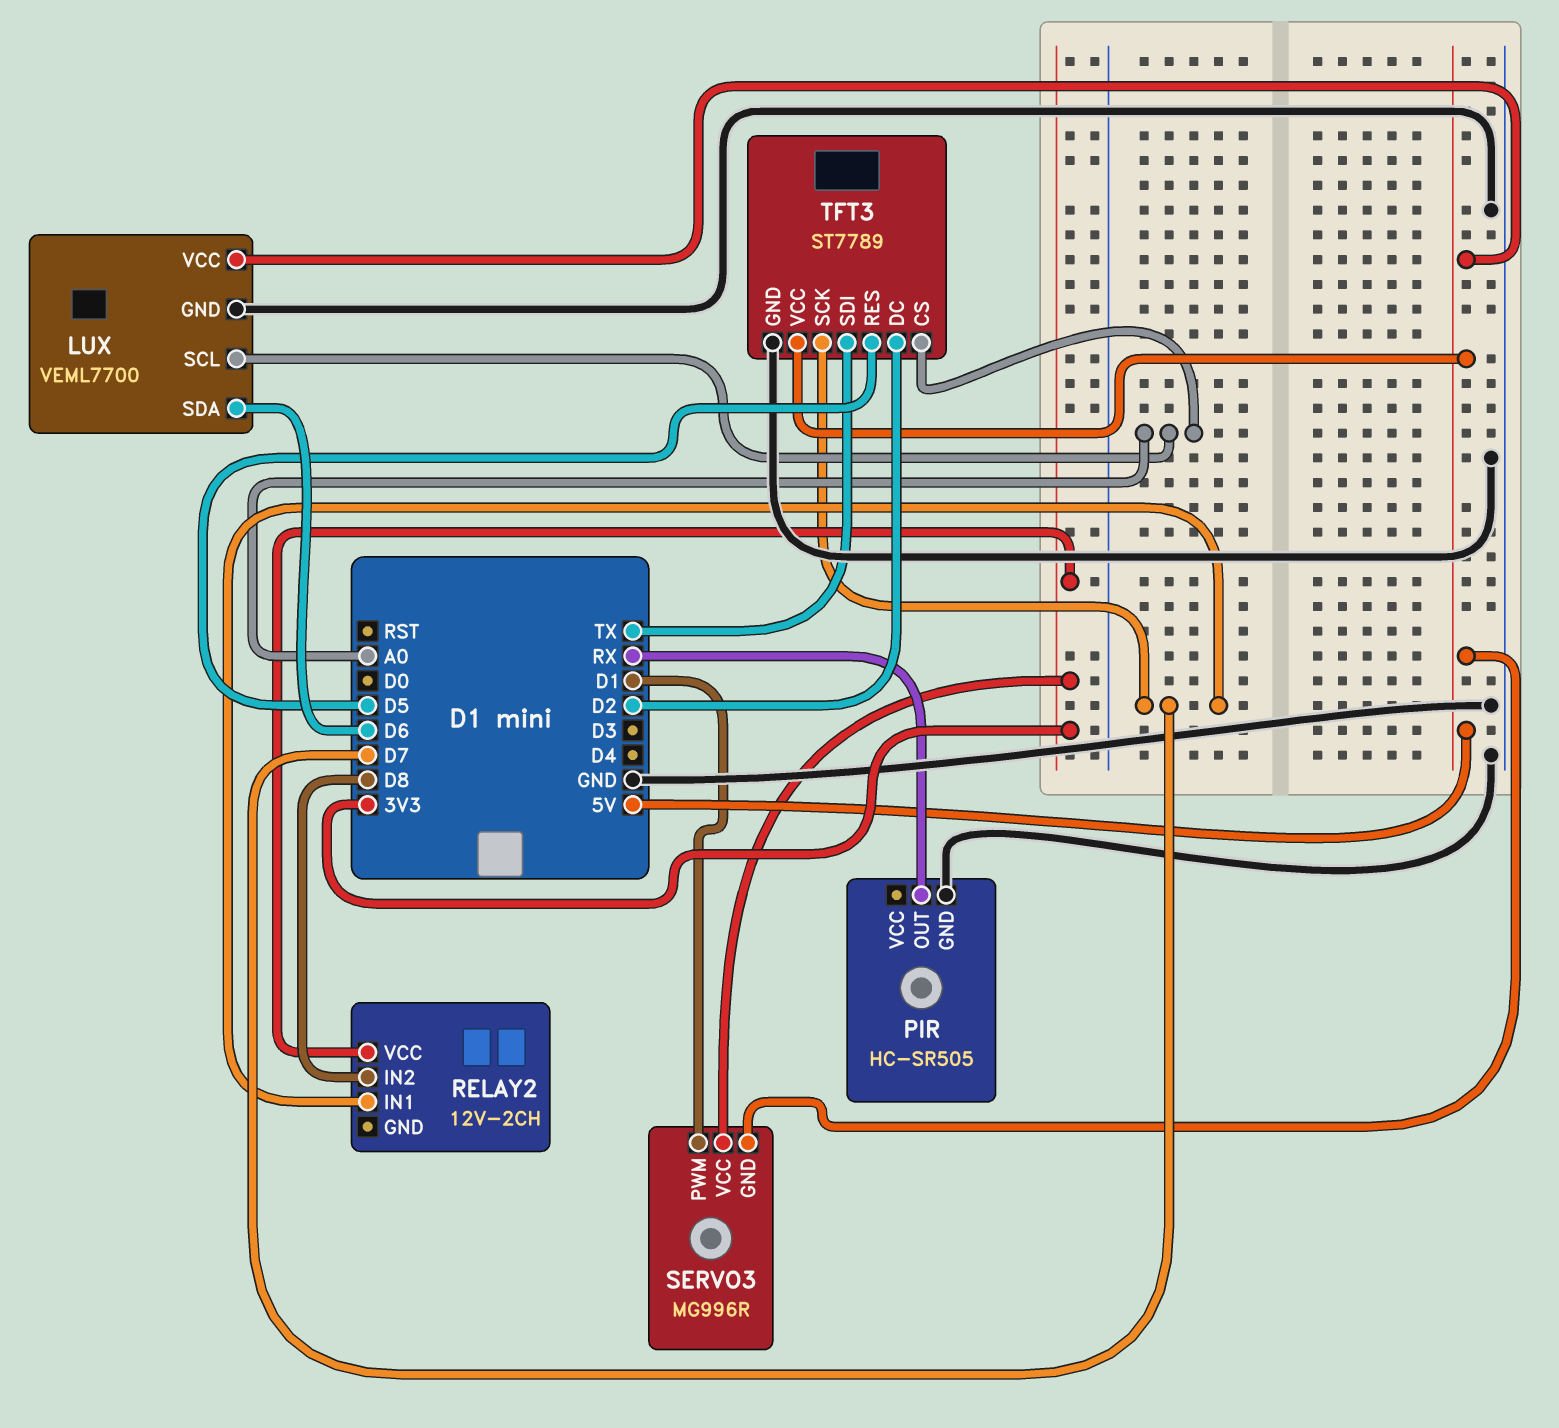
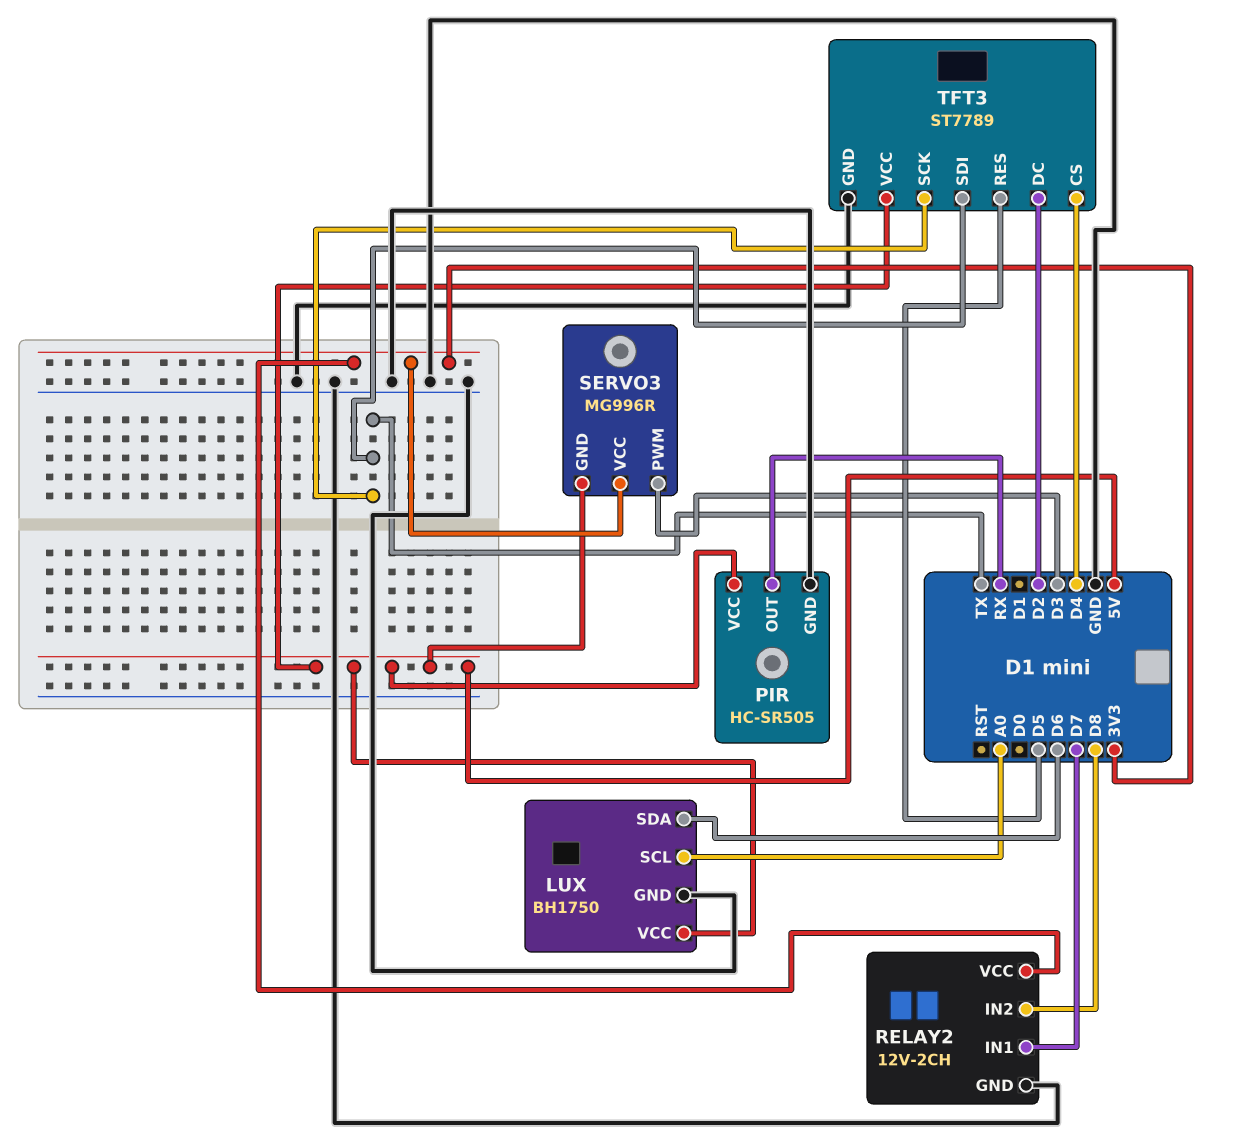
LUX: VEML7700 -> BH1750
PIR pin VCC: none -> 5V
RELAY2 pin GND: none -> GND
SERVO3 pin PWM: D1 -> D3
TFT3 pin CS: A0 -> D4
TFT3 pin SCK: D7 -> TX

